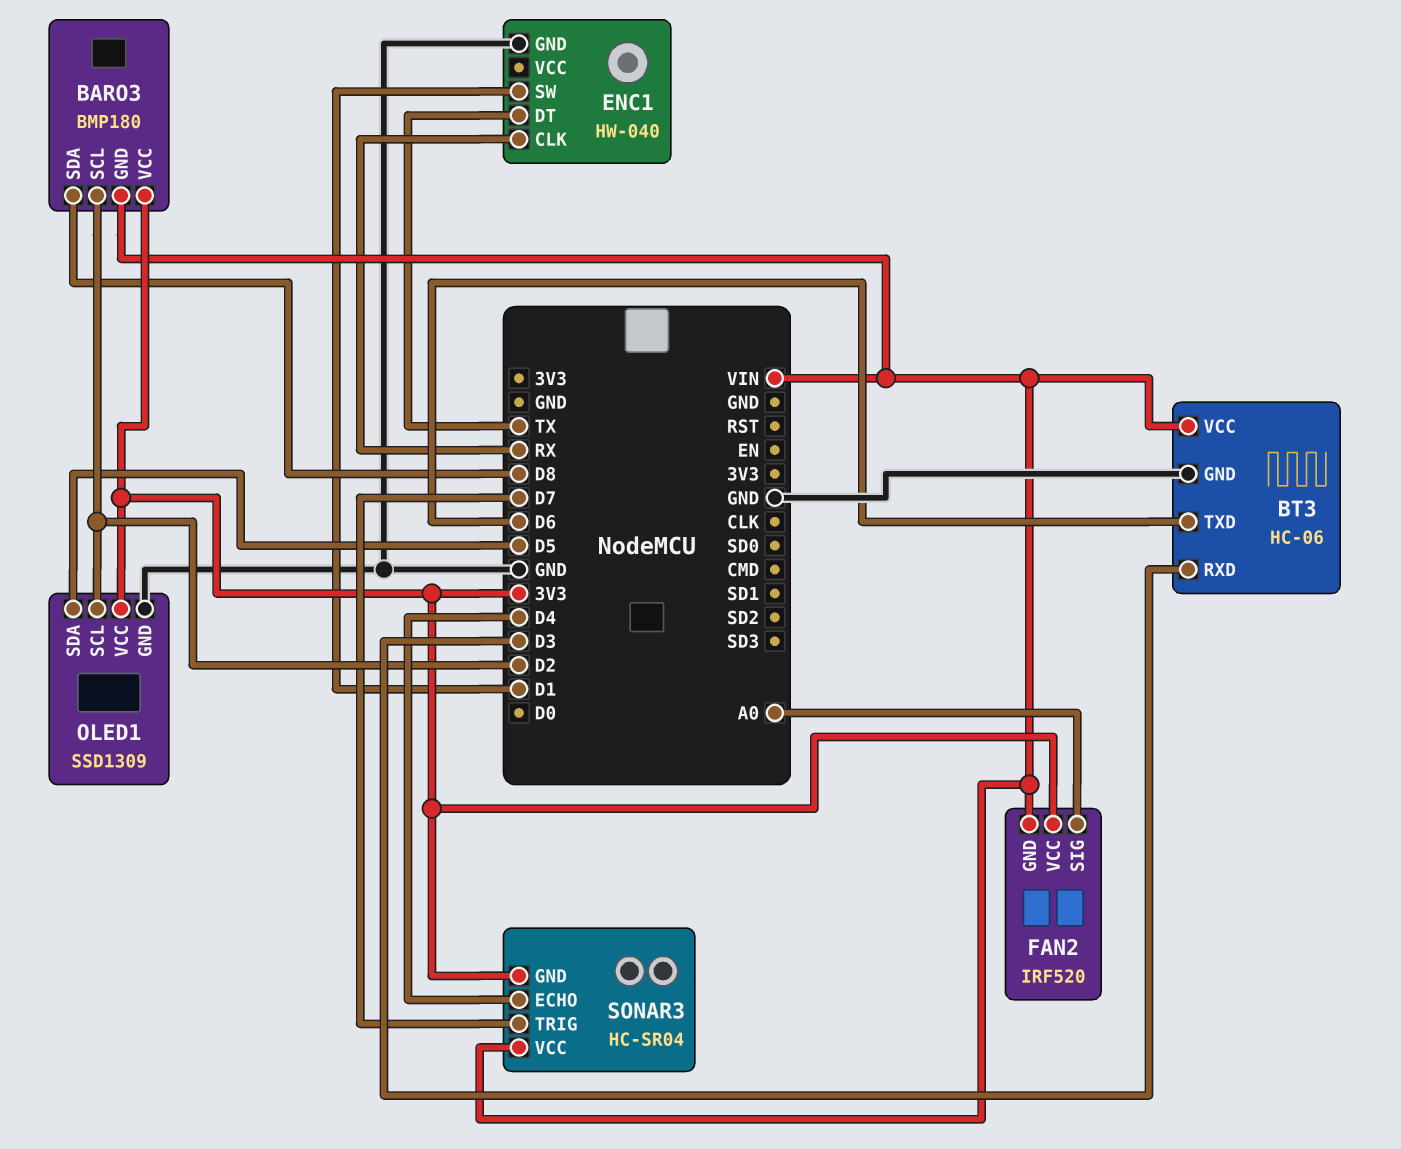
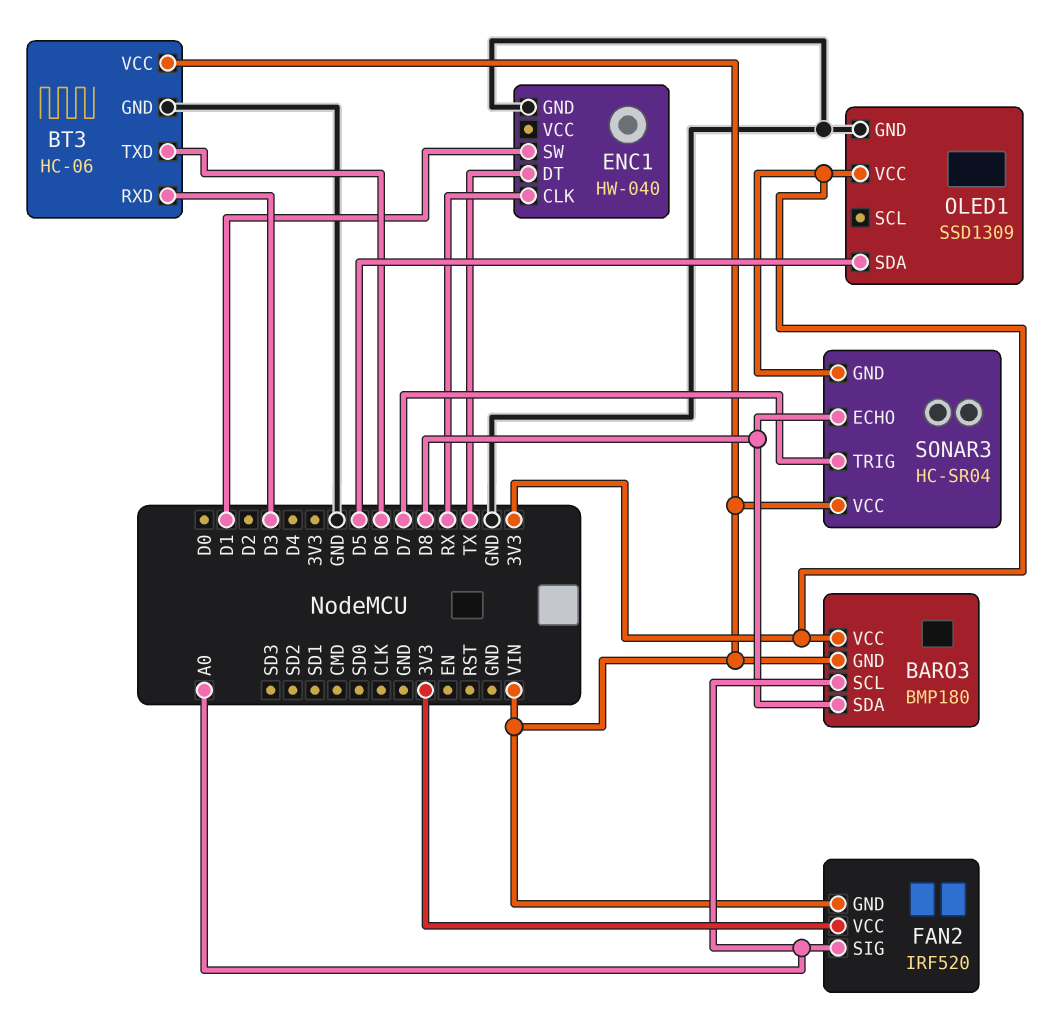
BARO3 pin SCL: D2 -> A0
OLED1 pin SCL: D2 -> none
SONAR3 pin ECHO: D4 -> D8

